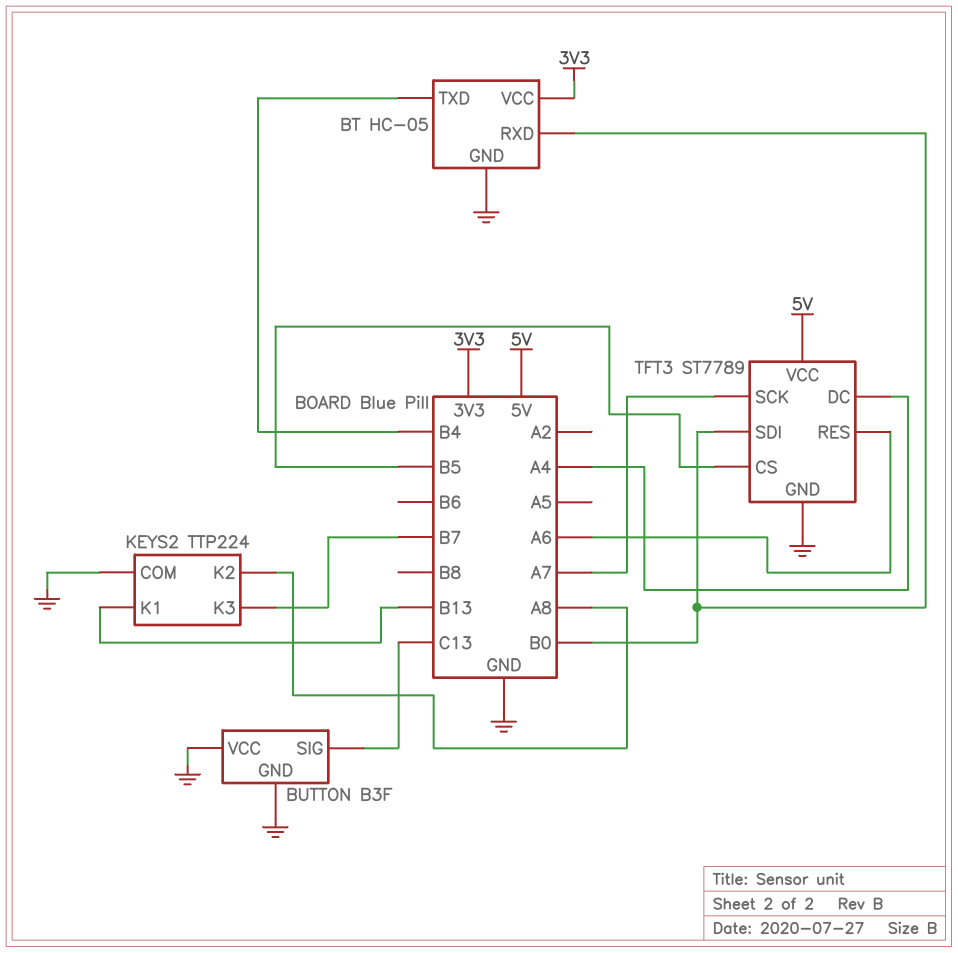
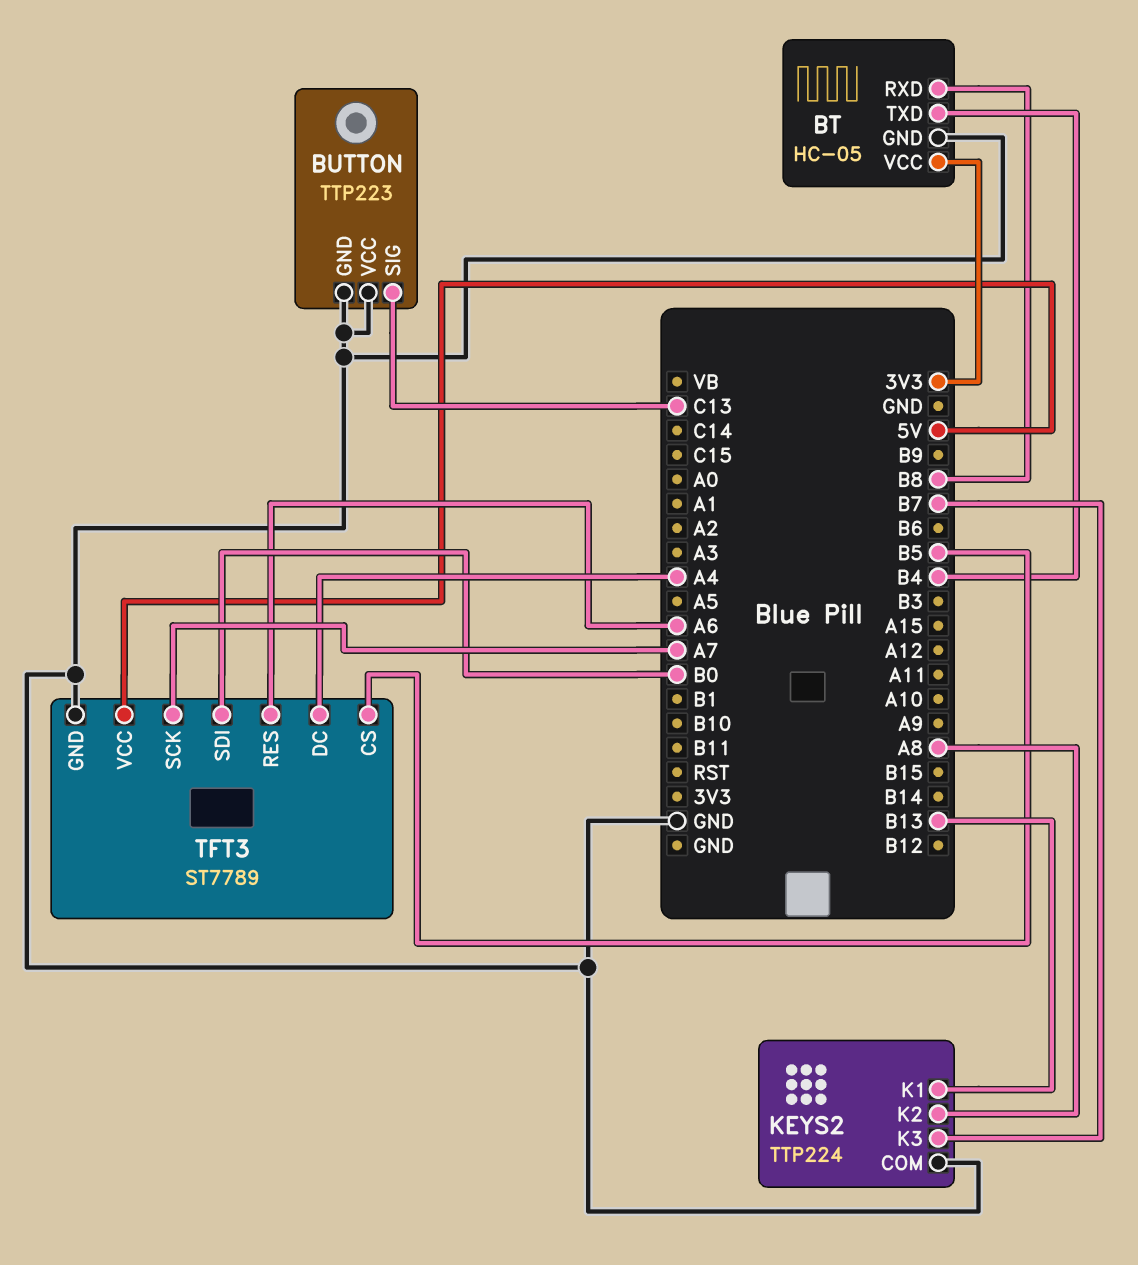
BT pin RXD: B0 -> B8
BUTTON: B3F -> TTP223

